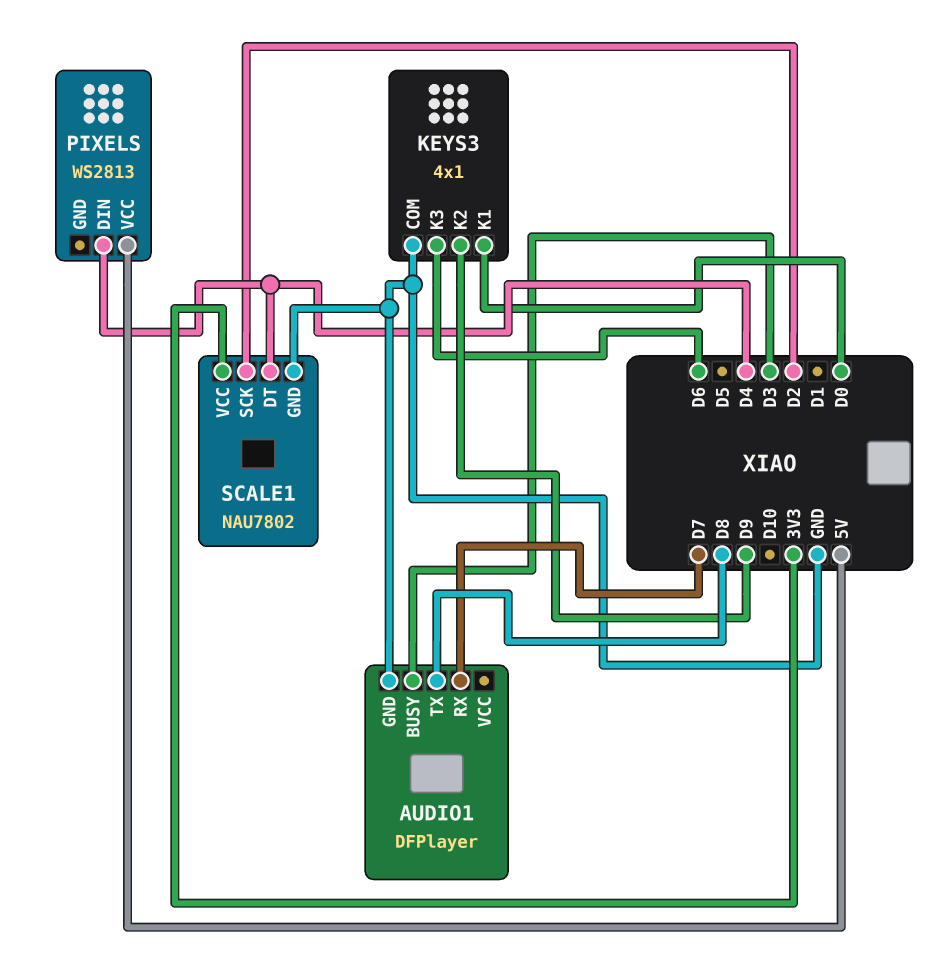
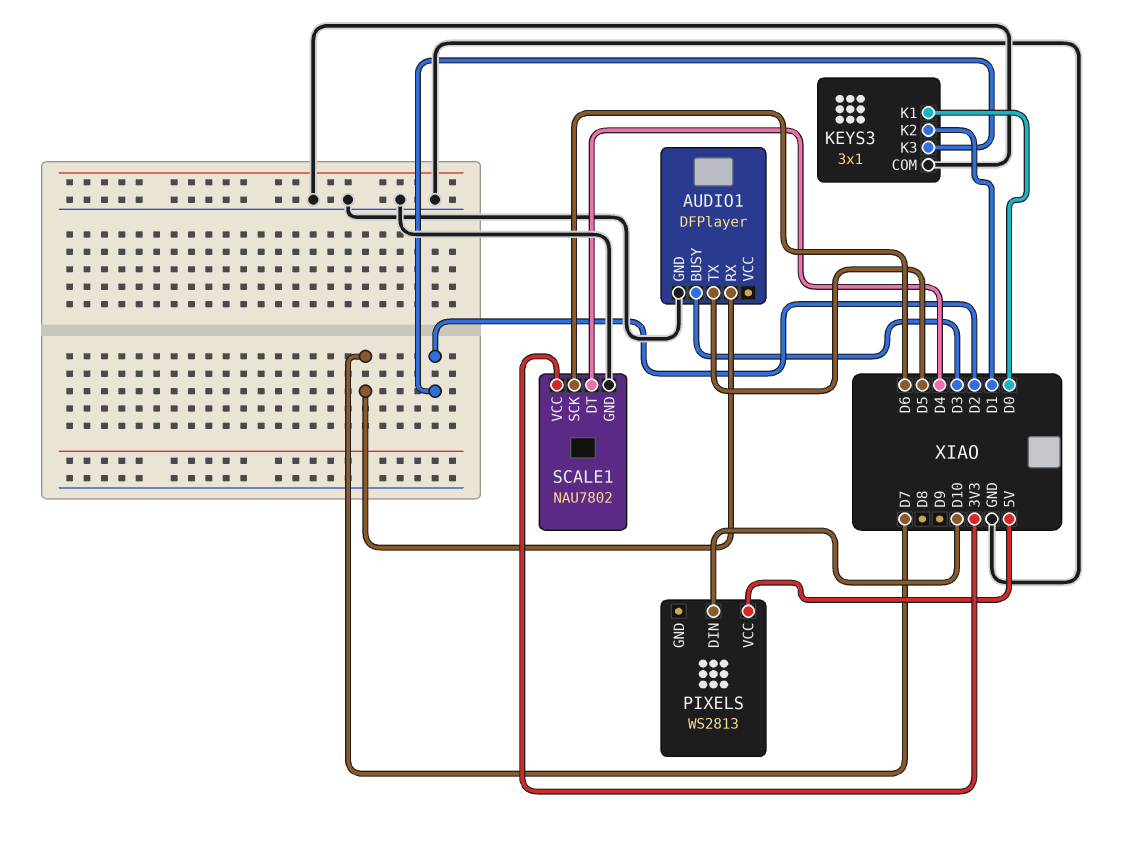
AUDIO1 pin TX: D8 -> D5
KEYS3: 4x1 -> 3x1
KEYS3 pin K2: D9 -> D1
KEYS3 pin K3: D6 -> D2
PIXELS pin DIN: D4 -> D10
SCALE1 pin SCK: D2 -> D6

